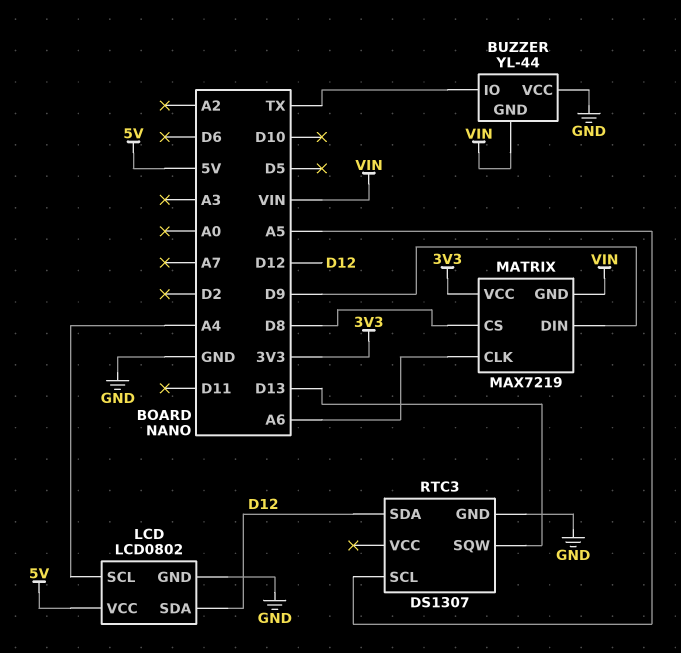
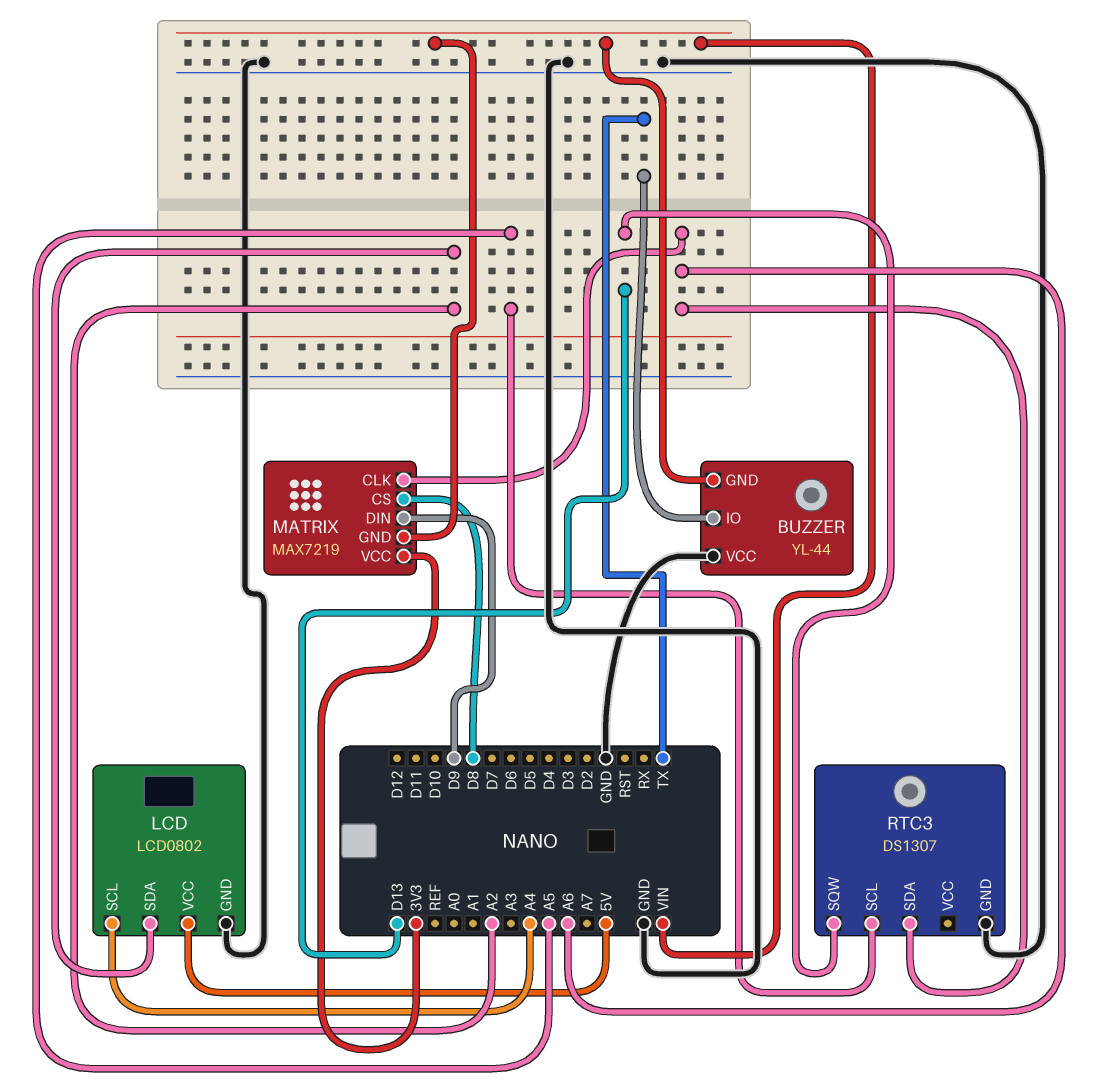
LCD pin SDA: D12 -> A2
RTC3 pin SDA: D12 -> A6

